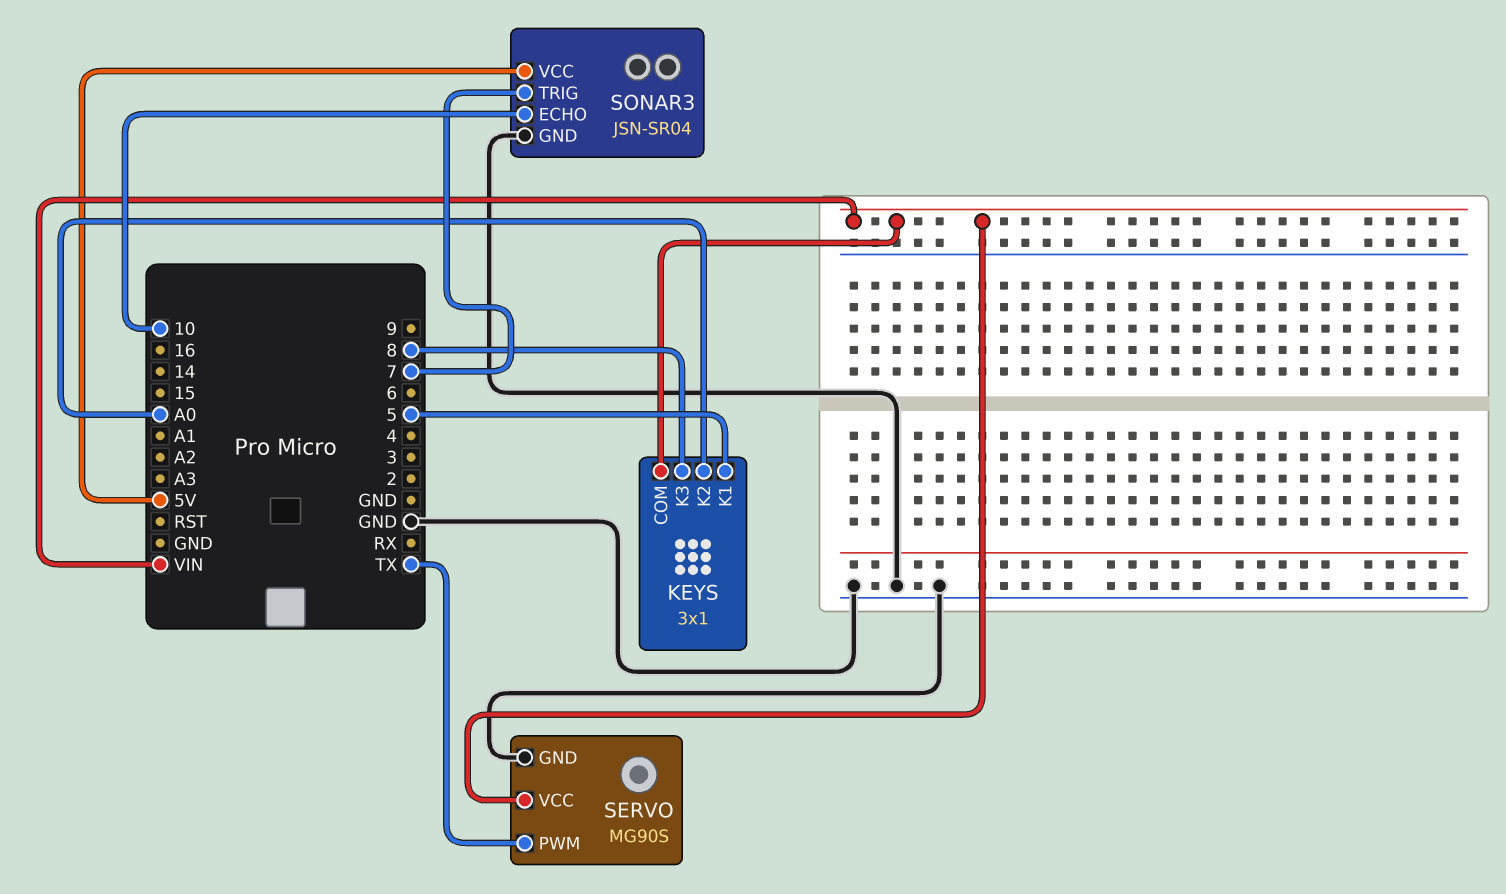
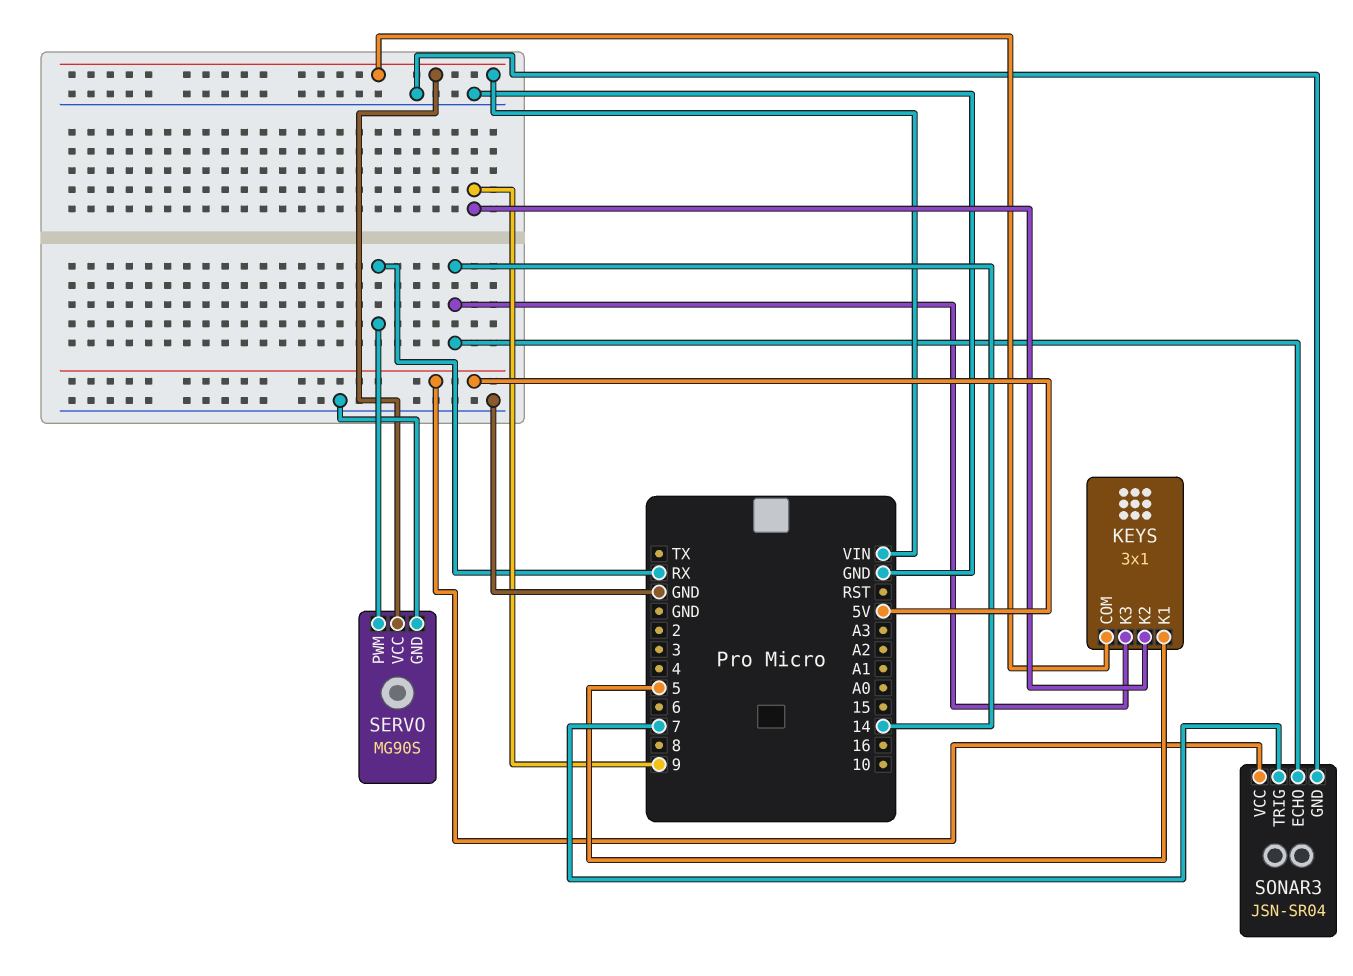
KEYS pin K2: A0 -> 9
KEYS pin K3: 8 -> 14
SERVO pin PWM: TX -> RX
SONAR3 pin ECHO: 10 -> 14

